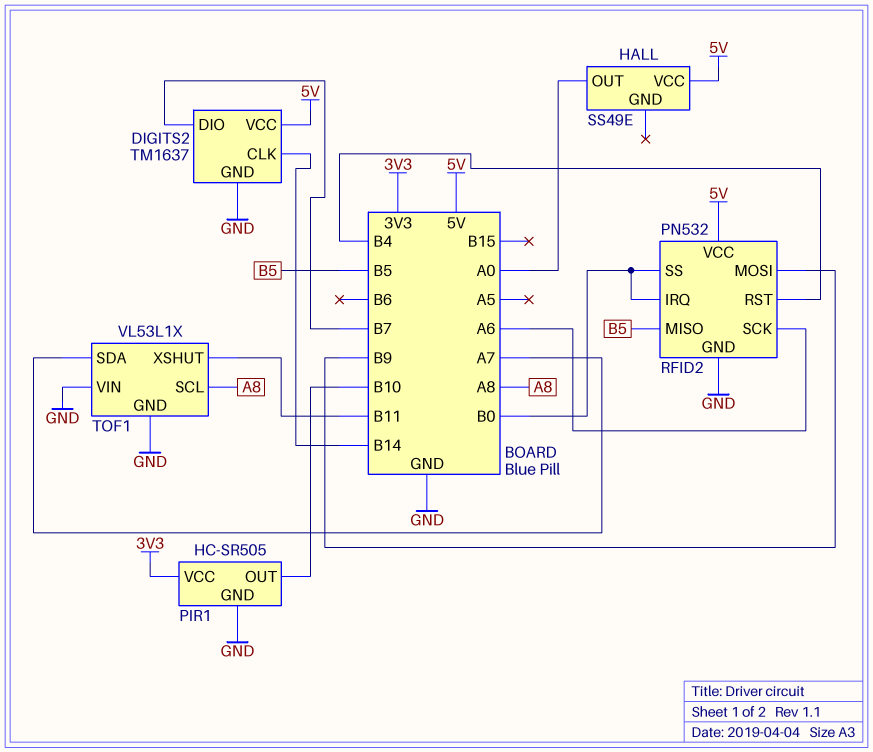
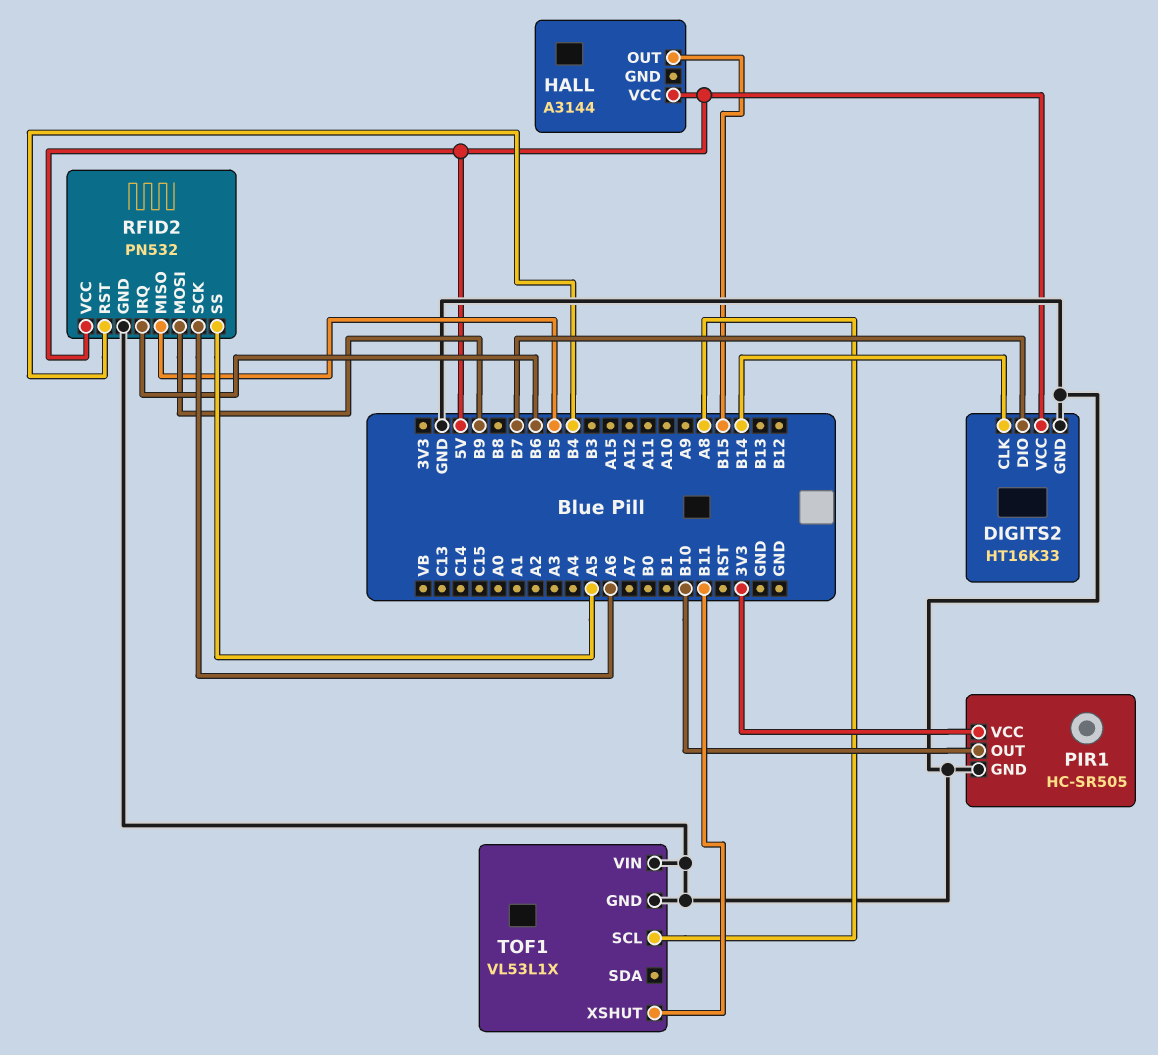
DIGITS2: TM1637 -> HT16K33
HALL: SS49E -> A3144
HALL pin OUT: A0 -> B15
RFID2 pin IRQ: B0 -> B6
RFID2 pin SS: B0 -> A5
TOF1 pin SDA: A7 -> none

